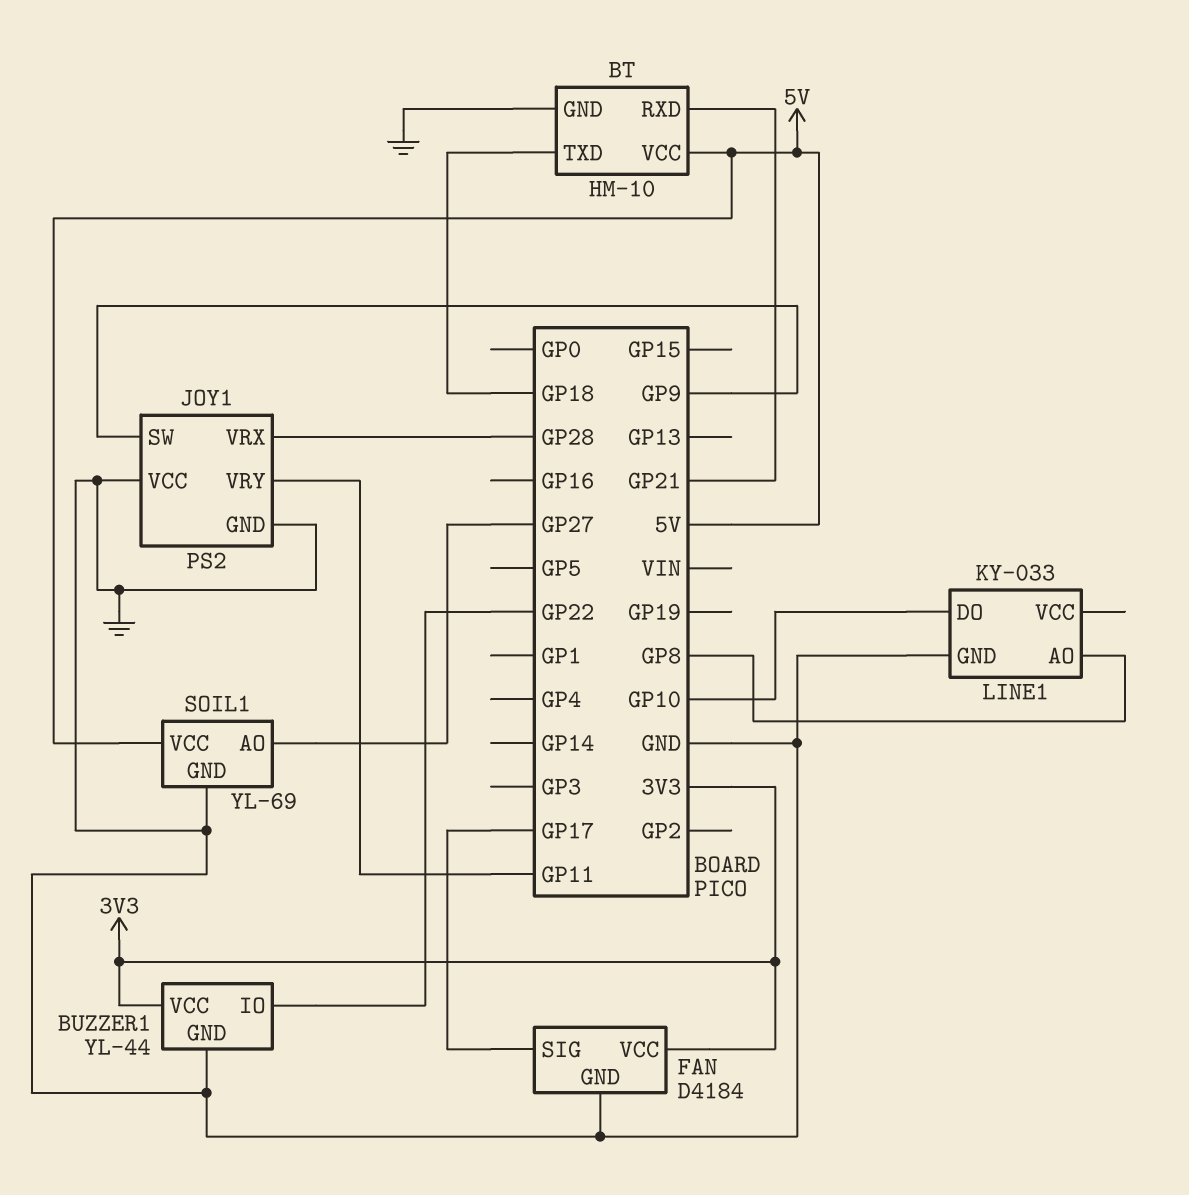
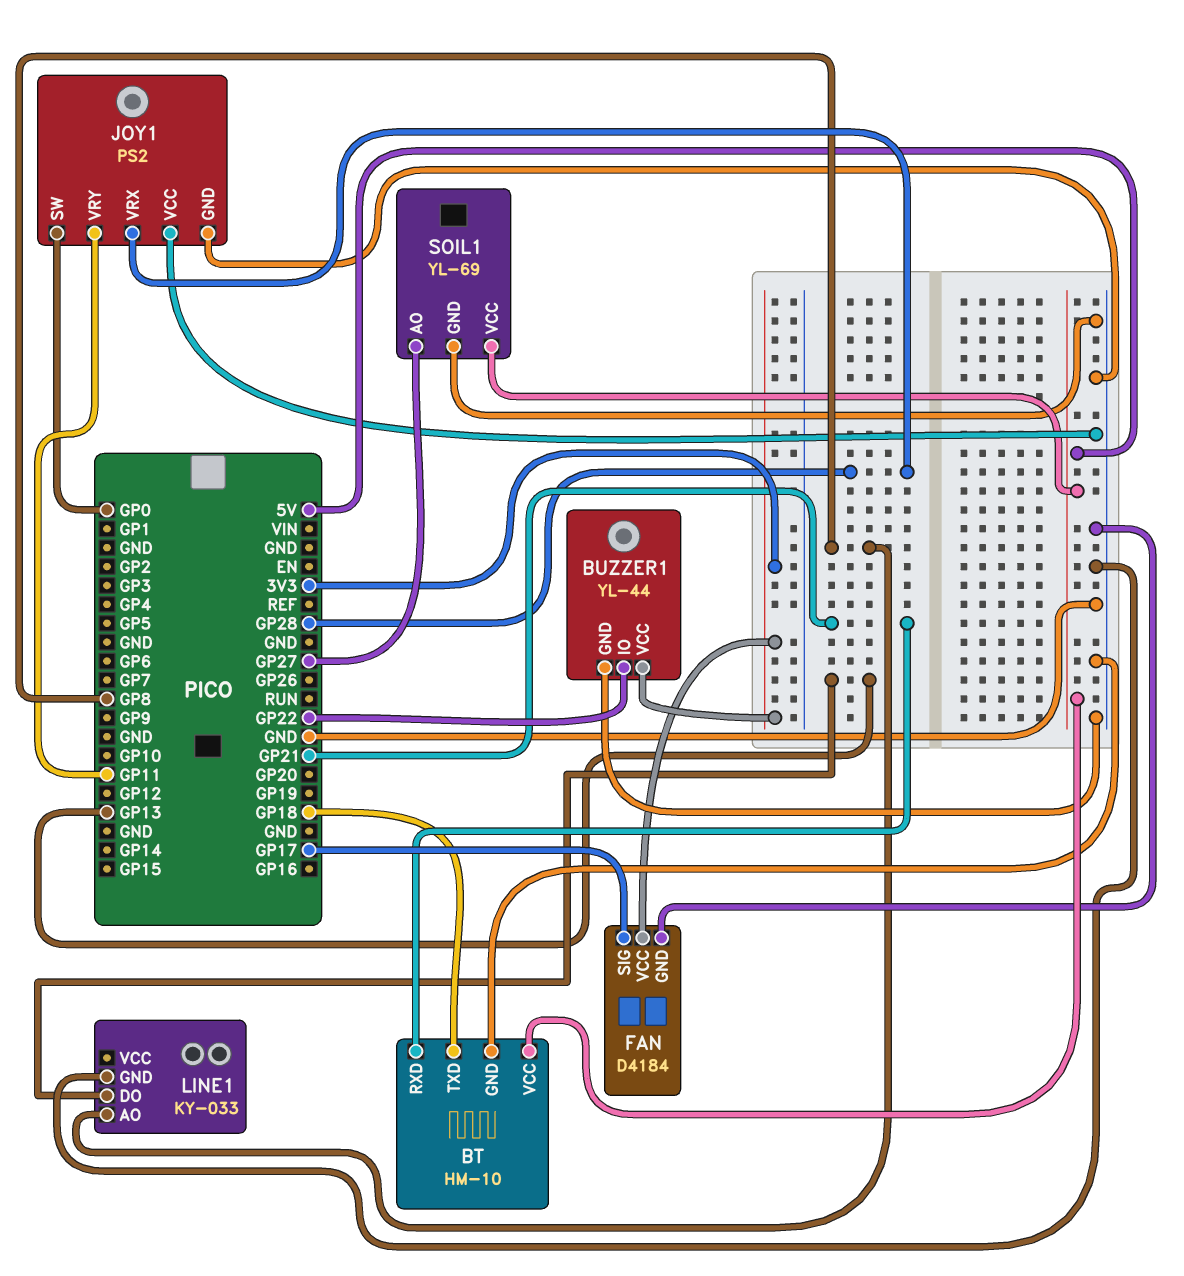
JOY1 pin SW: GP9 -> GP0
LINE1 pin DO: GP10 -> GP13

